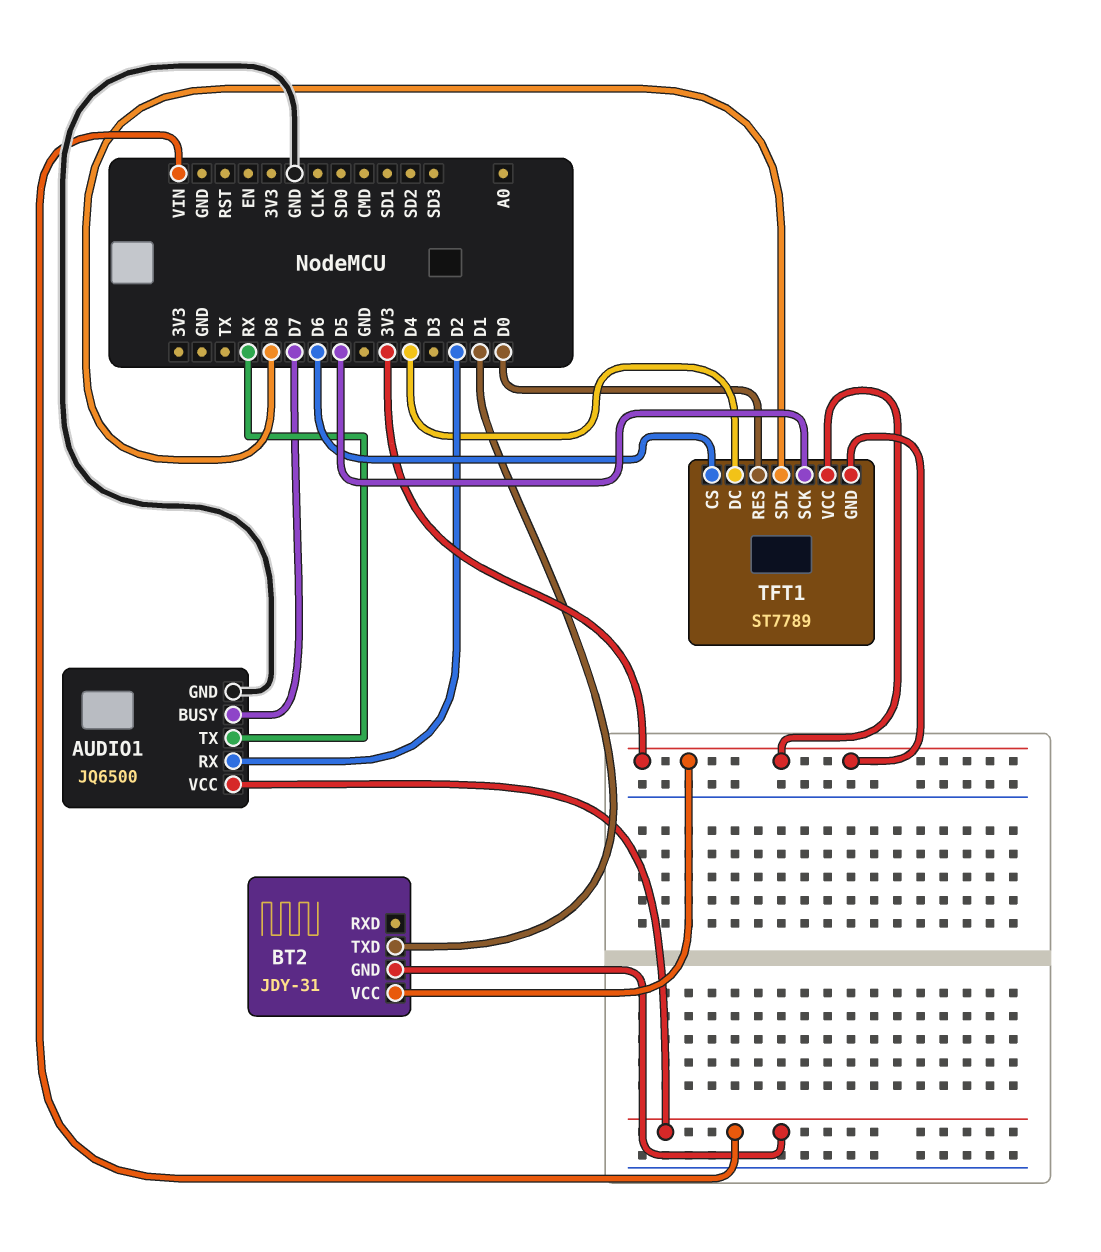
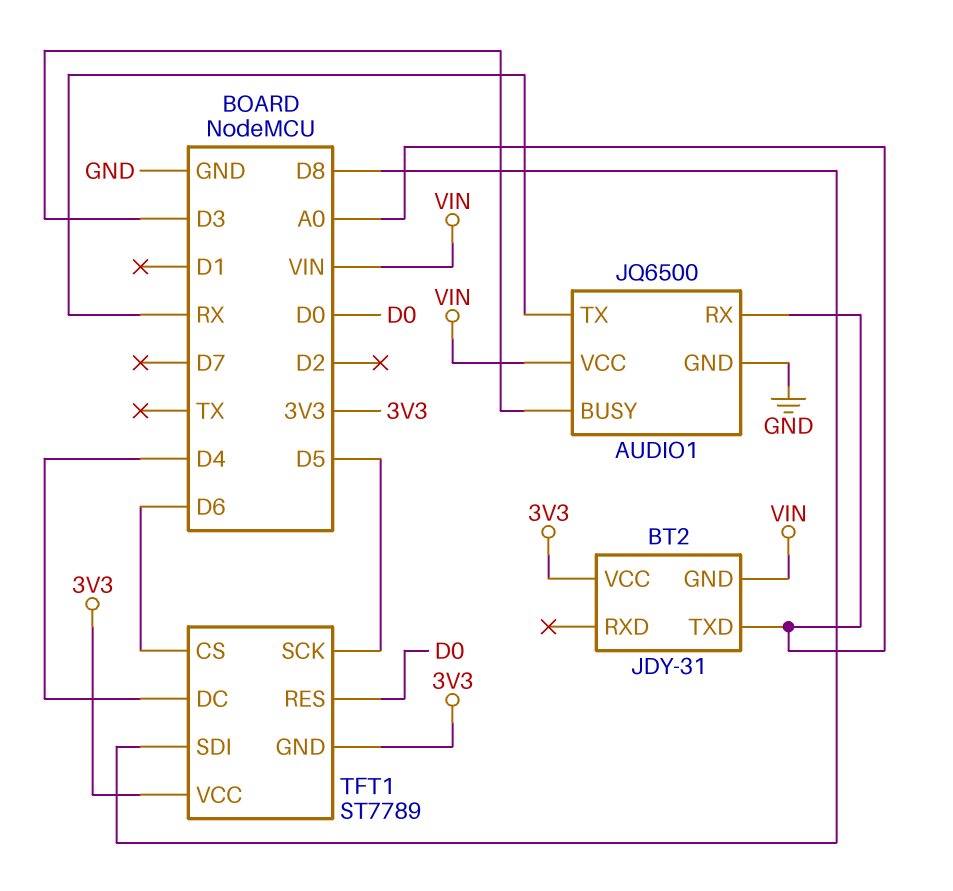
AUDIO1 pin BUSY: D7 -> D3
AUDIO1 pin RX: D2 -> A0
BT2 pin TXD: D1 -> A0

